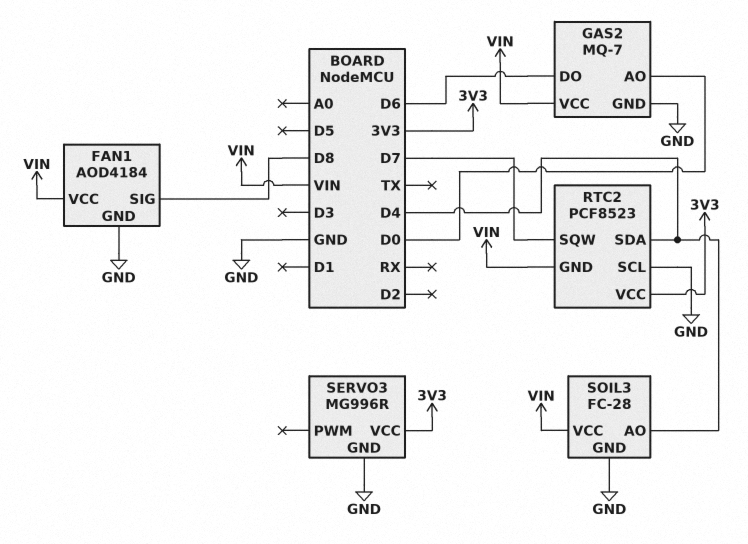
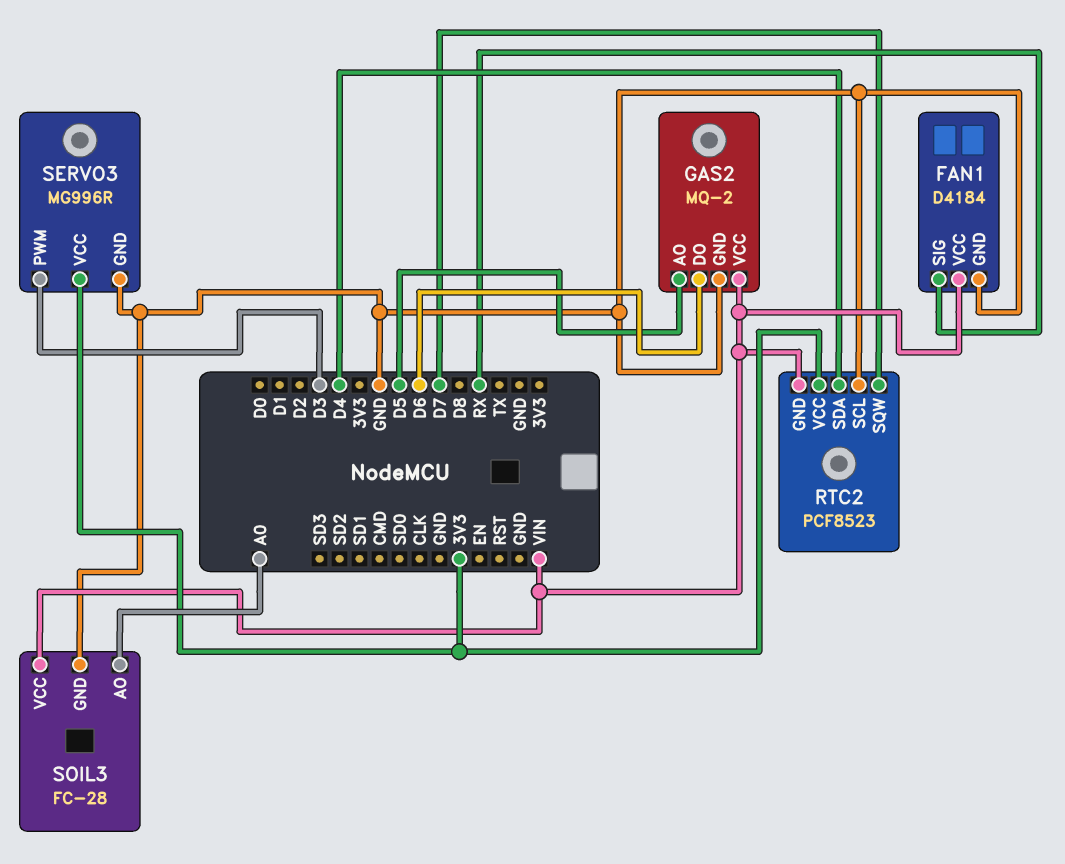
FAN1: AOD4184 -> D4184
FAN1 pin SIG: D8 -> RX
GAS2: MQ-7 -> MQ-2
GAS2 pin AO: D0 -> D5
SERVO3 pin PWM: none -> D3
SOIL3 pin AO: D4 -> A0

